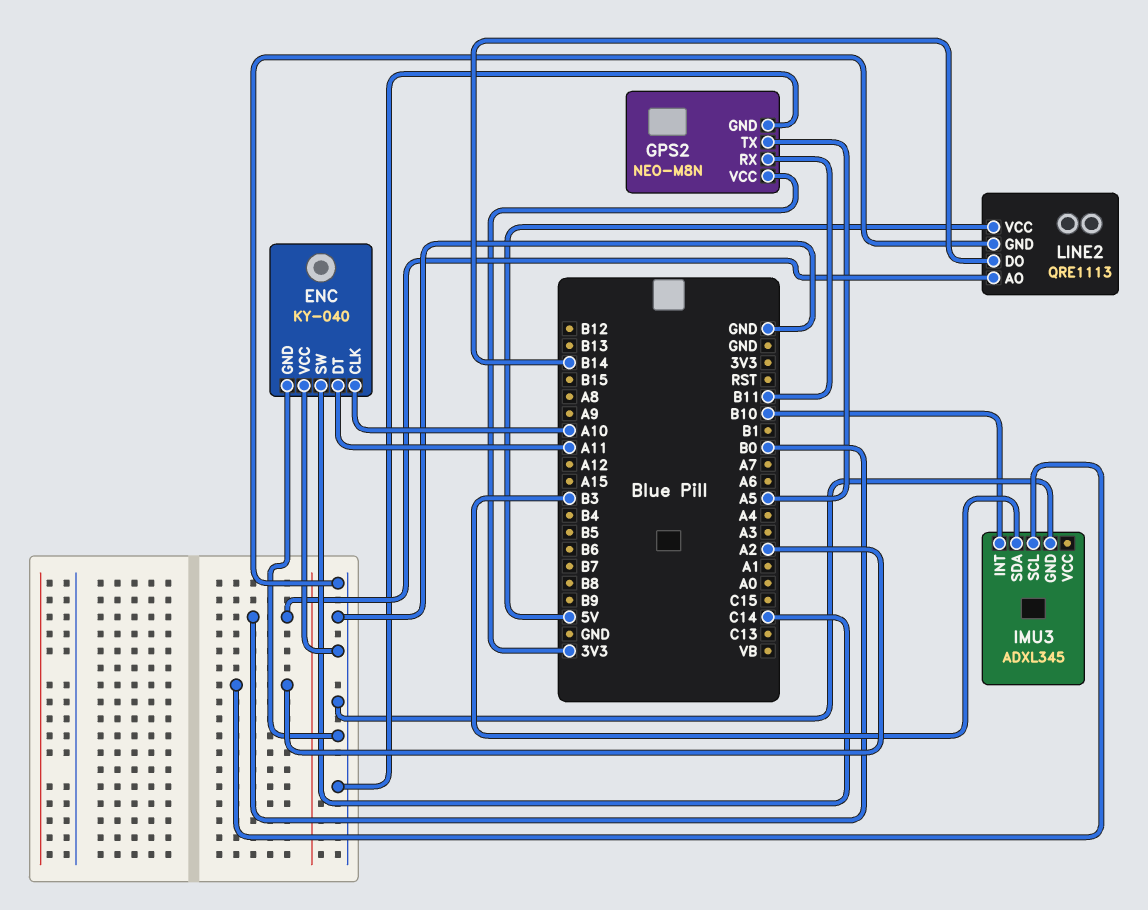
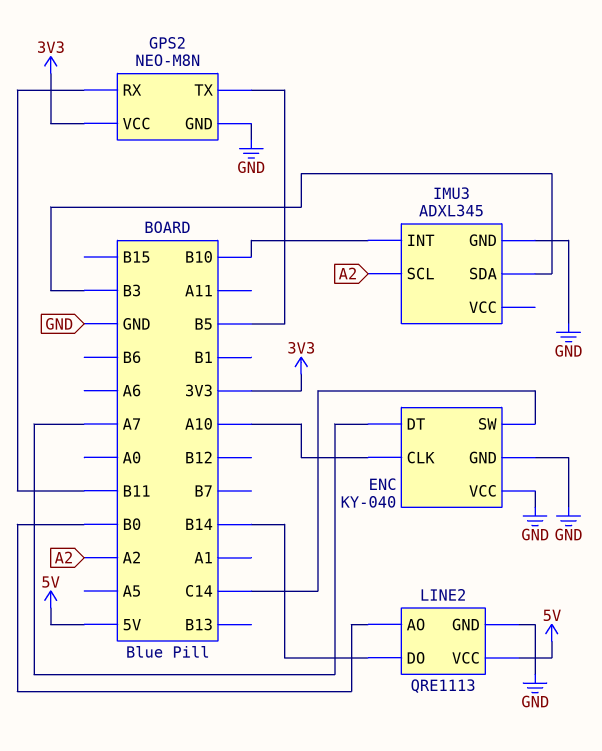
ENC pin DT: A11 -> A7
GPS2 pin TX: A5 -> B5

